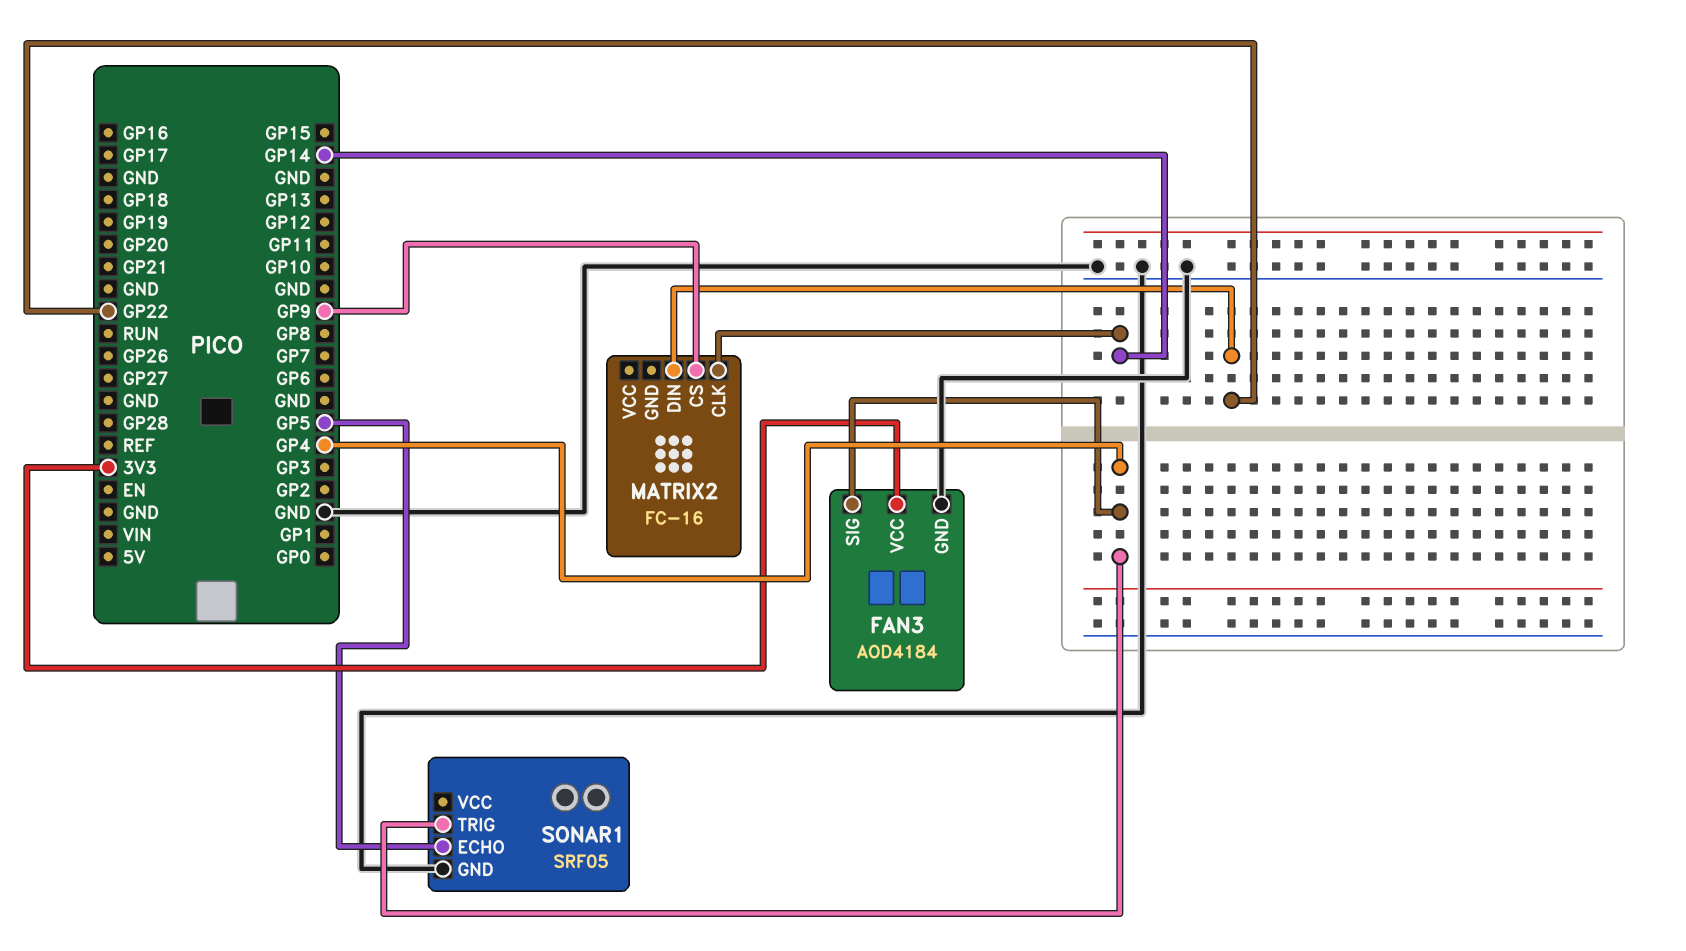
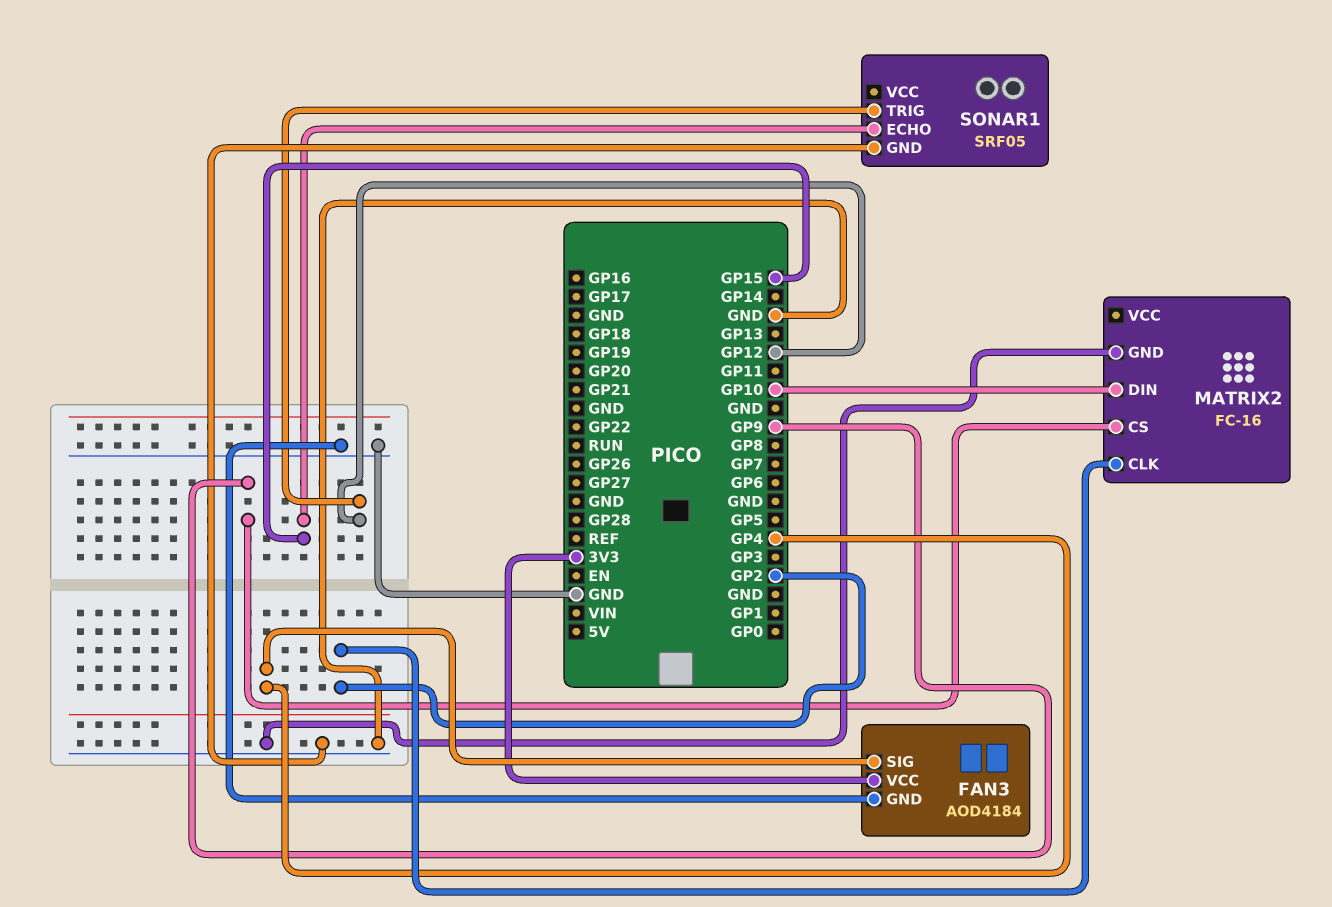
MATRIX2 pin CLK: GP14 -> GP2
MATRIX2 pin DIN: GP22 -> GP10
MATRIX2 pin GND: none -> GND
SONAR1 pin ECHO: GP5 -> GP15
SONAR1 pin TRIG: GP4 -> GP12

